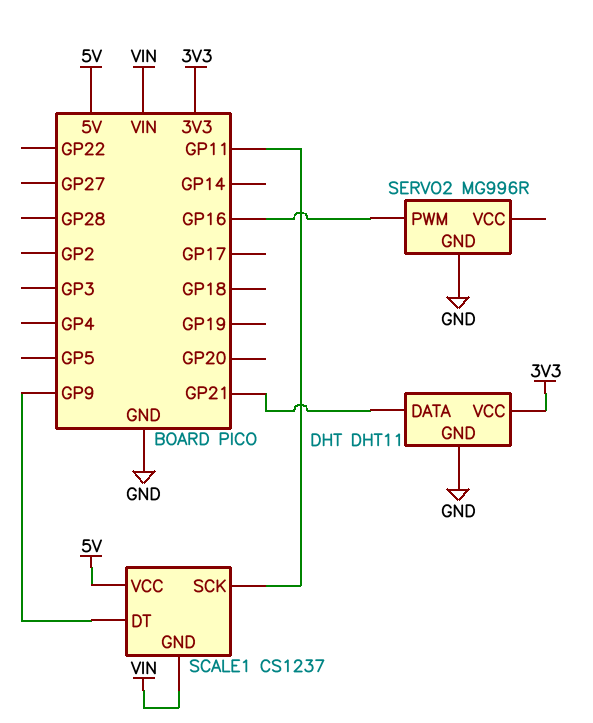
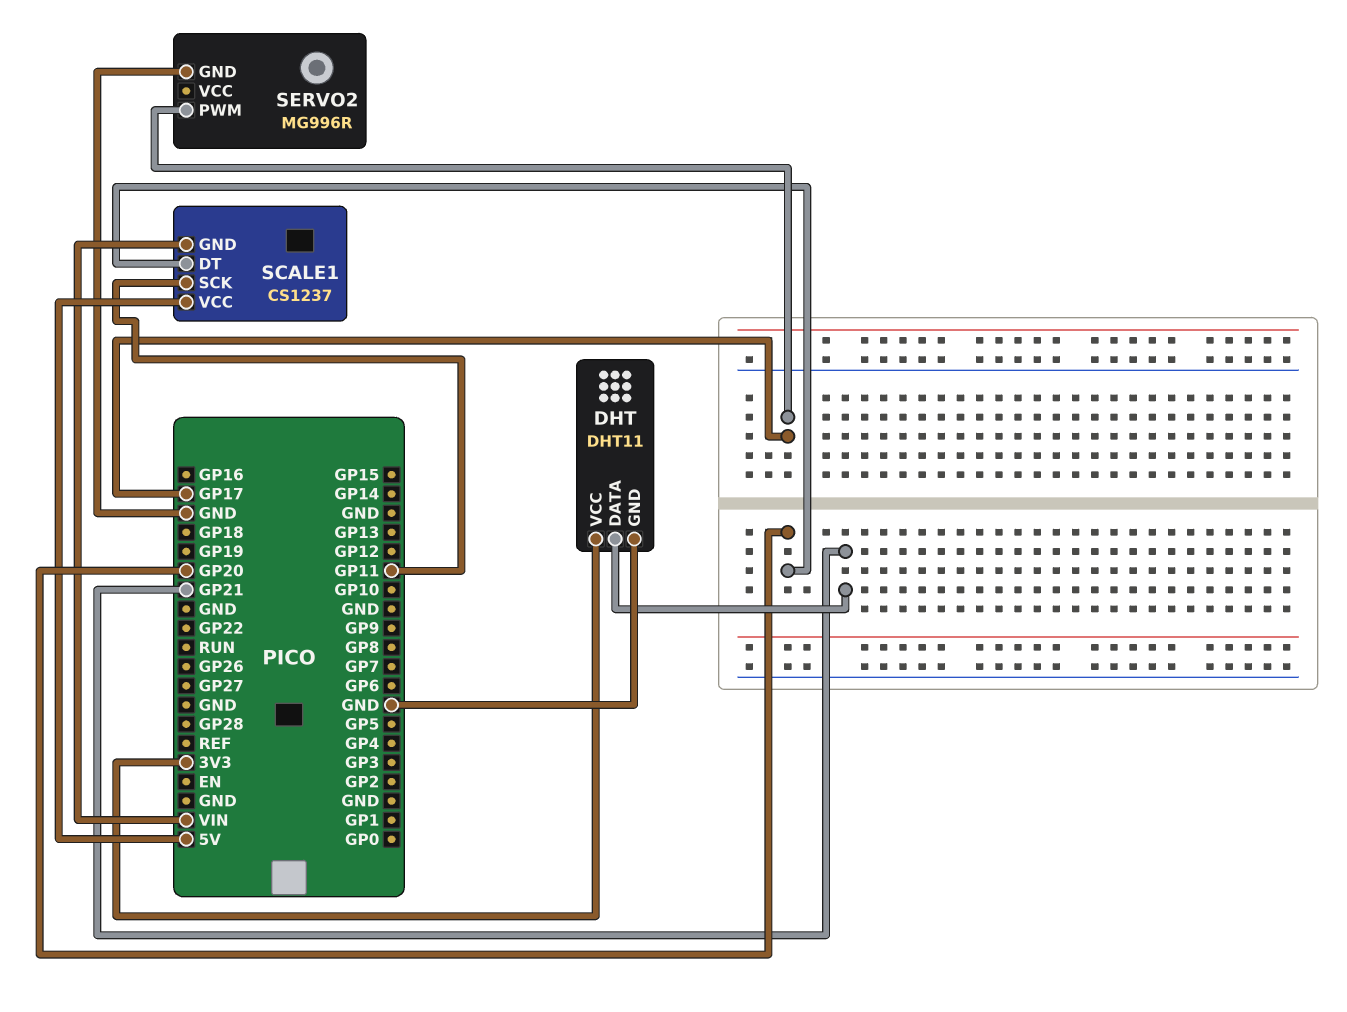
SCALE1 pin DT: GP9 -> GP20
SERVO2 pin PWM: GP16 -> GP17

